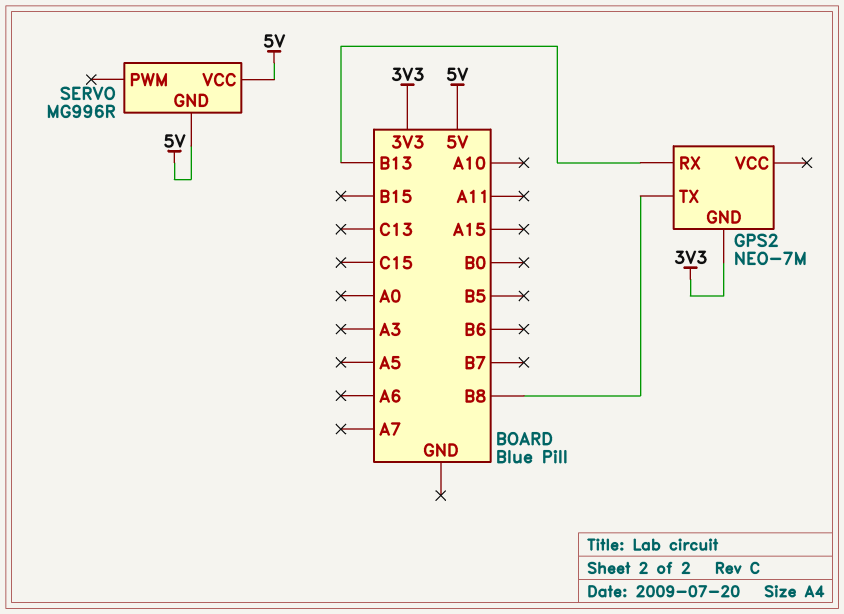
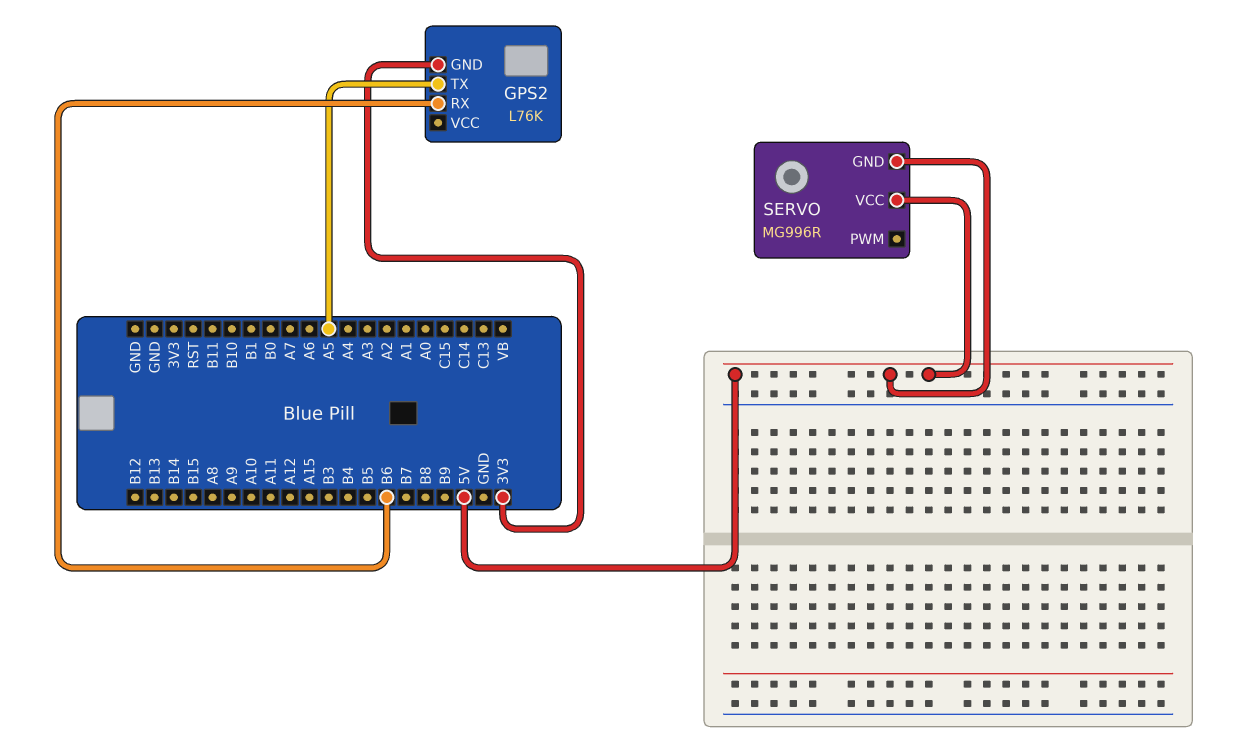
GPS2: NEO-7M -> L76K
GPS2 pin RX: B13 -> B6
GPS2 pin TX: B8 -> A5

